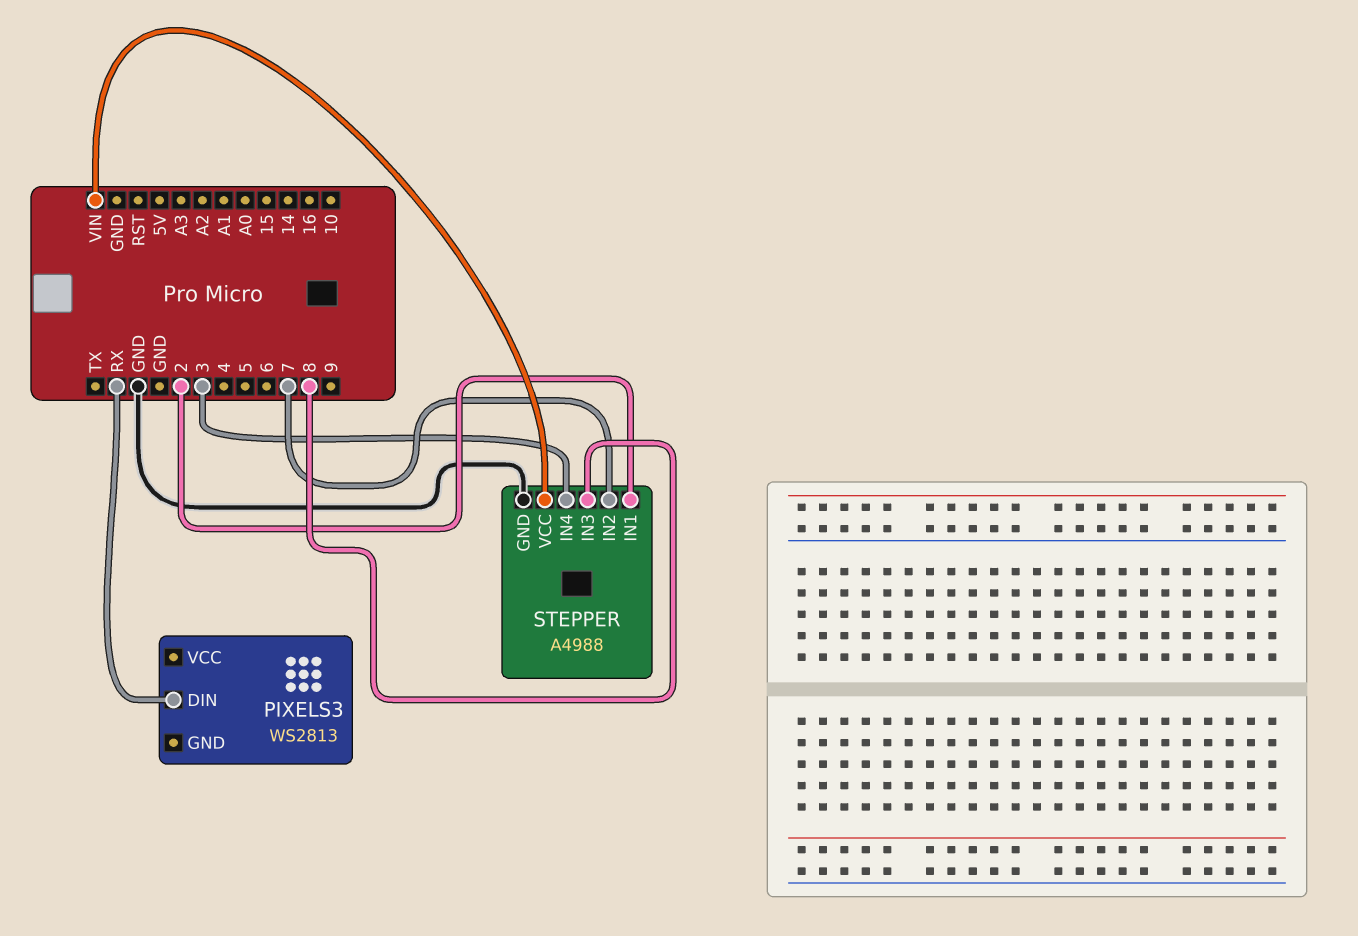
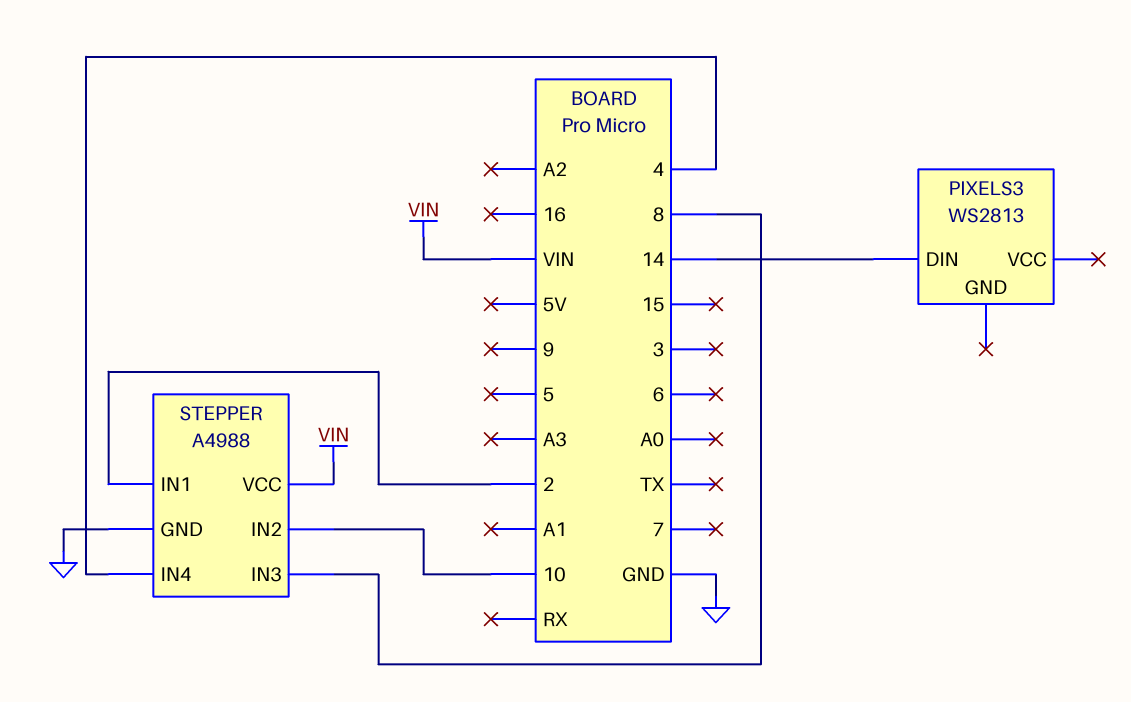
PIXELS3 pin DIN: RX -> 14
STEPPER pin IN2: 7 -> 10
STEPPER pin IN4: 3 -> 4

